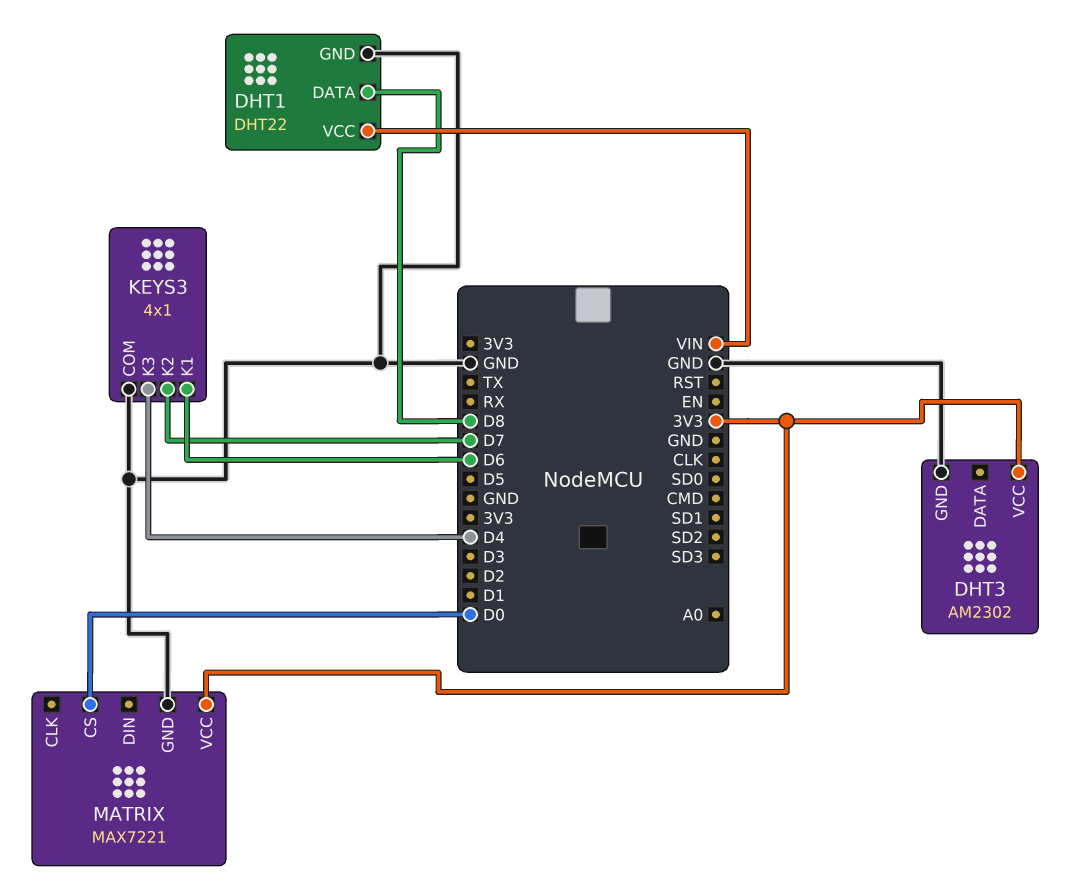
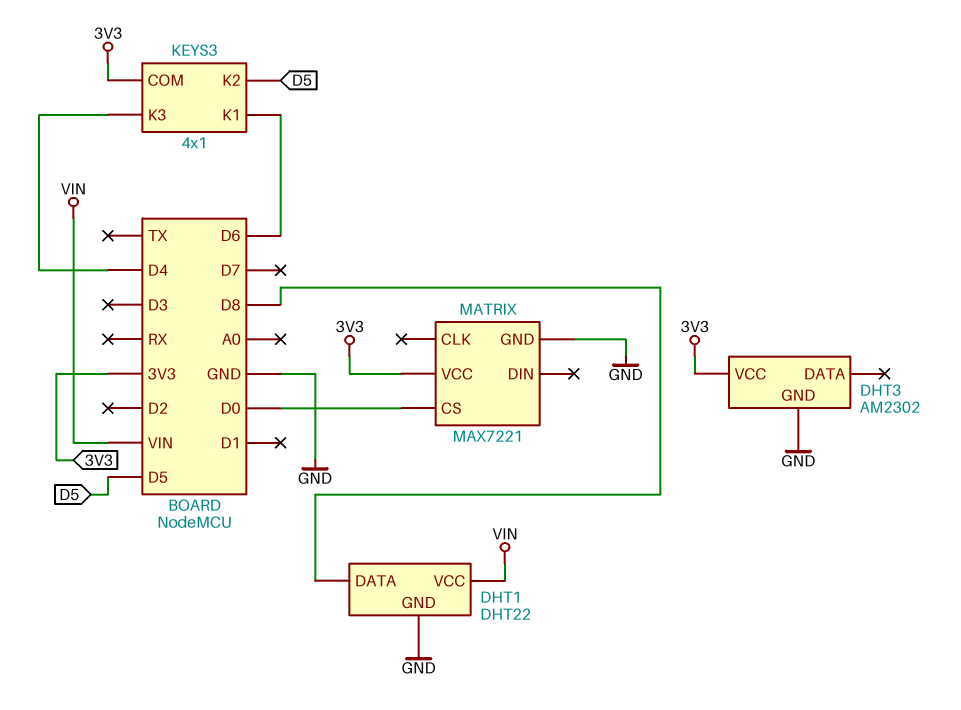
KEYS3 pin COM: GND -> 3V3
KEYS3 pin K2: D7 -> D5

